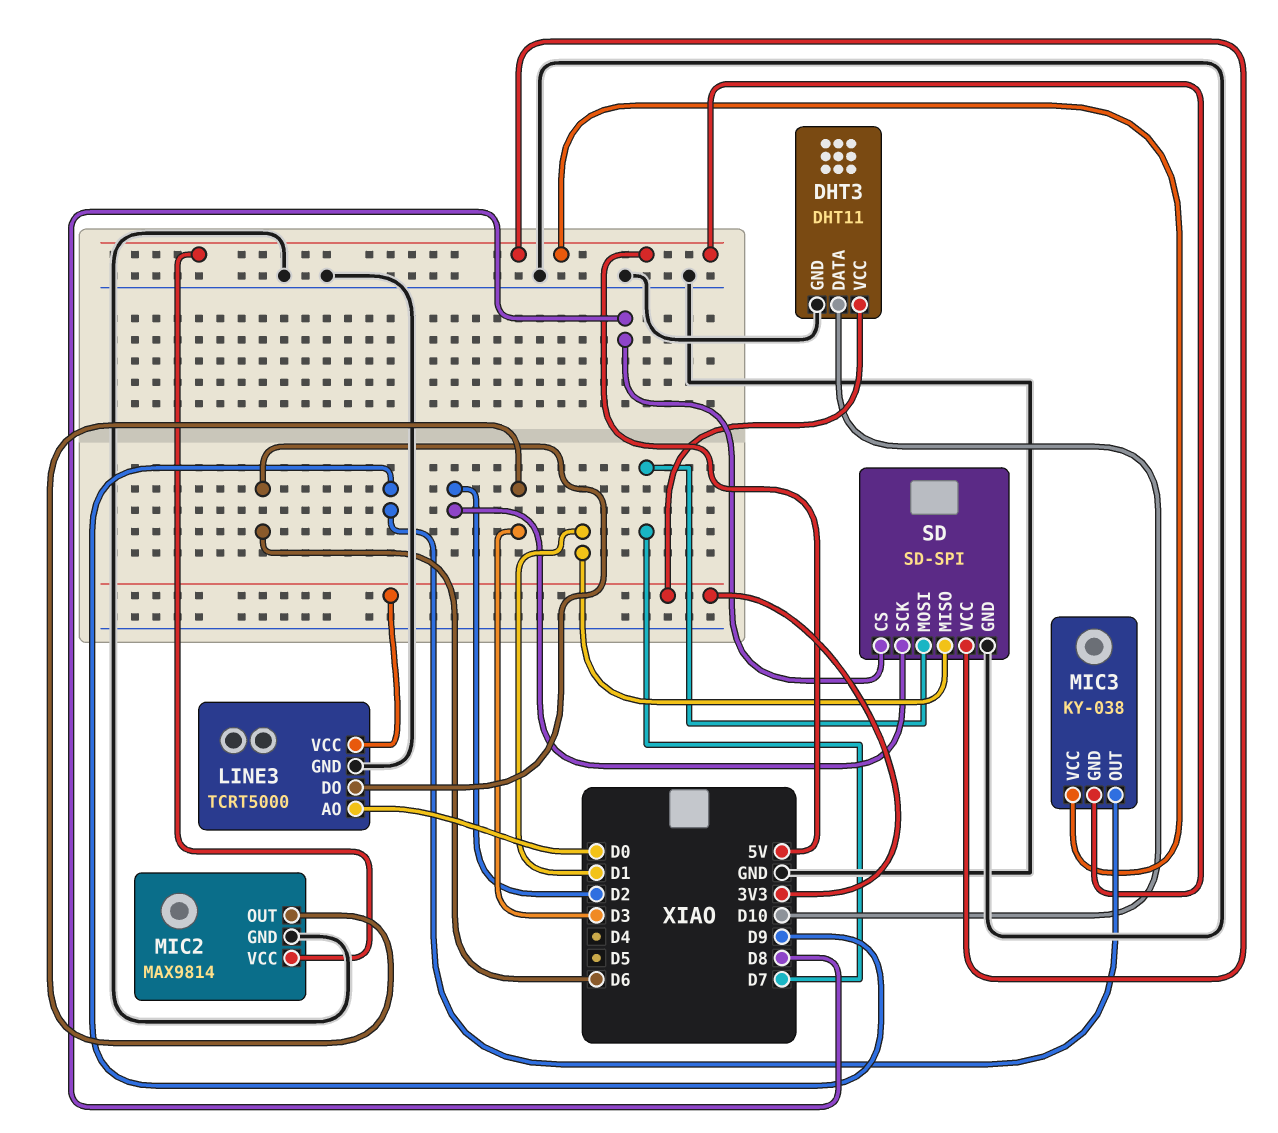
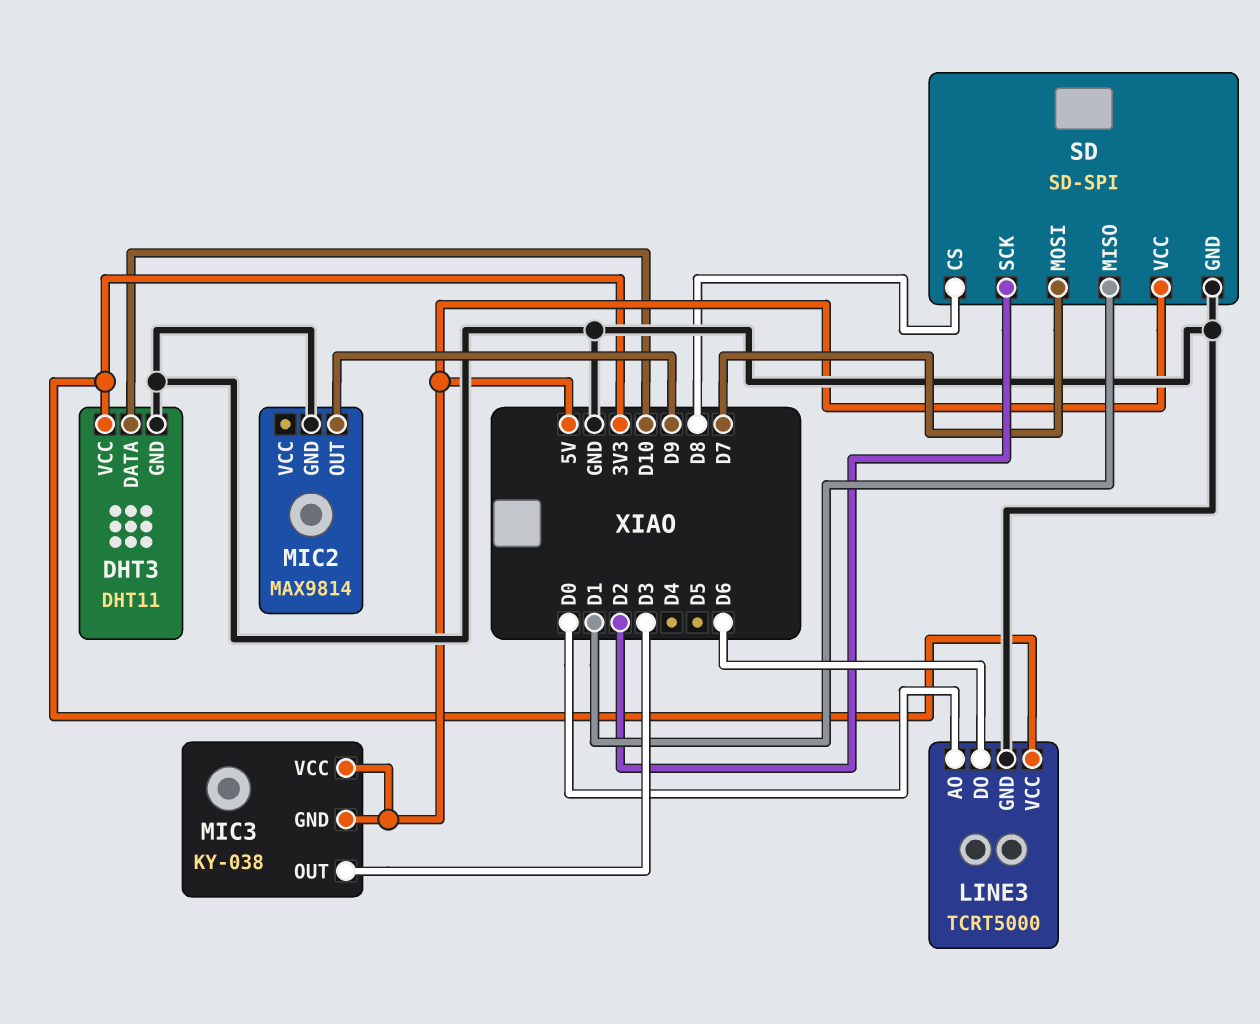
MIC2 pin OUT: D3 -> D9
MIC2 pin VCC: 5V -> none
MIC3 pin OUT: D9 -> D3

